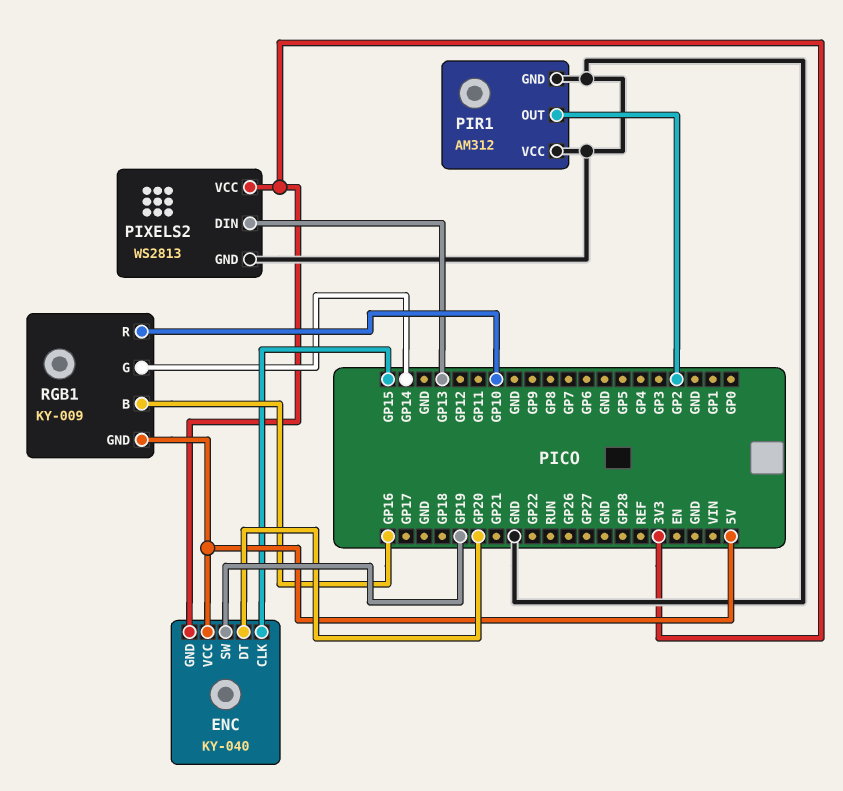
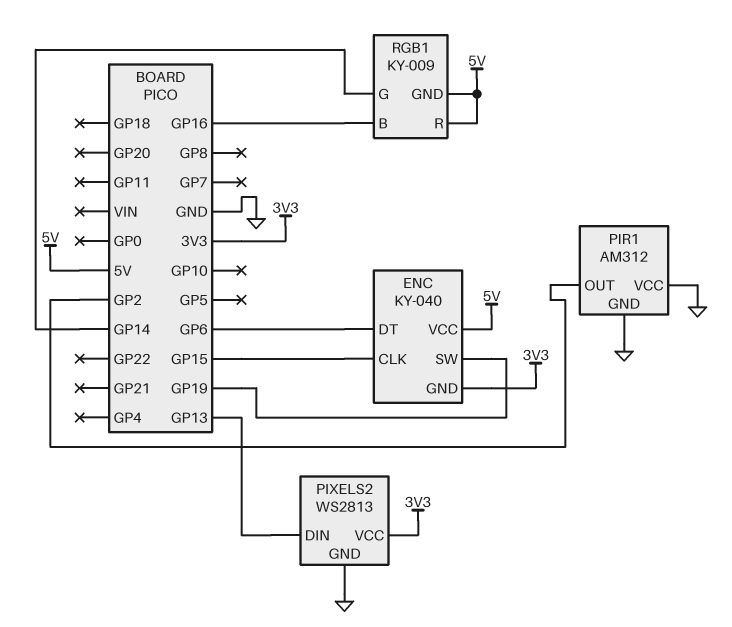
ENC pin DT: GP20 -> GP6
RGB1 pin R: GP10 -> 5V

